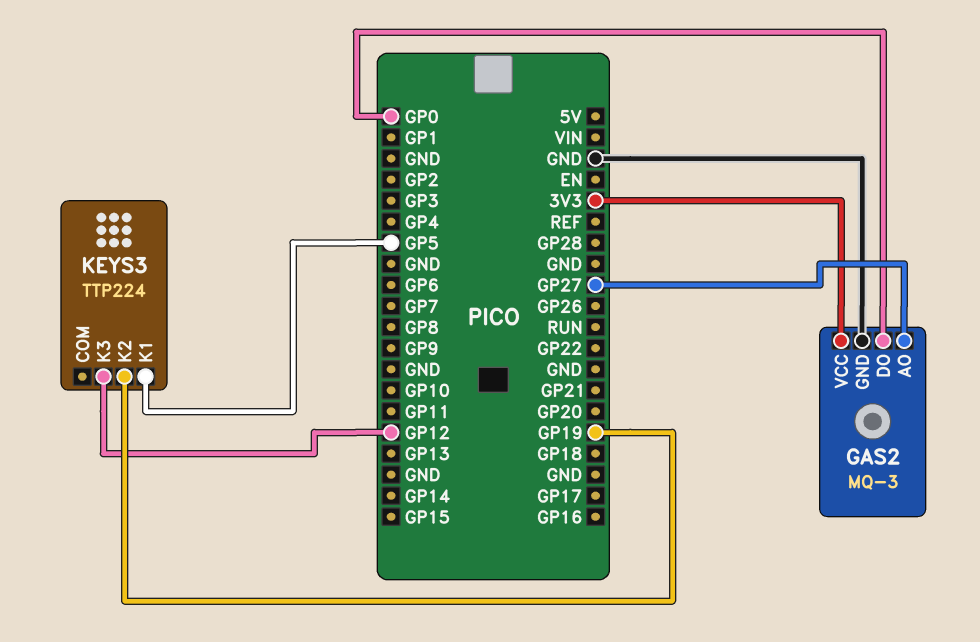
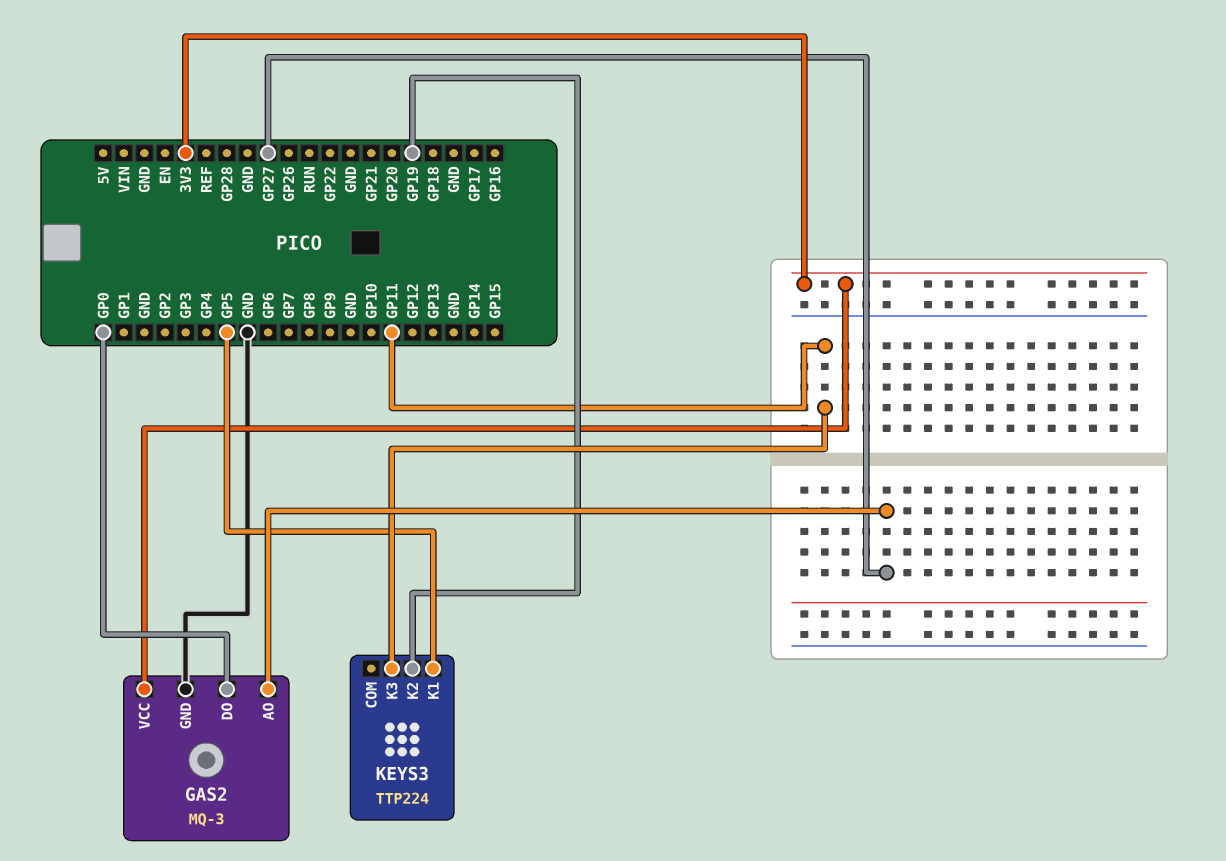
KEYS3 pin K3: GP12 -> GP11

